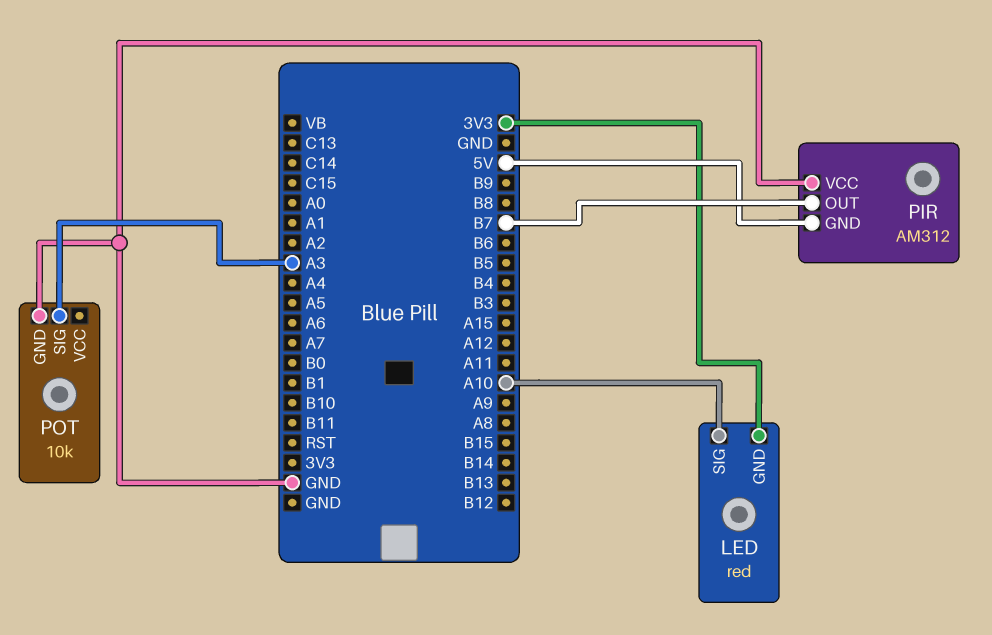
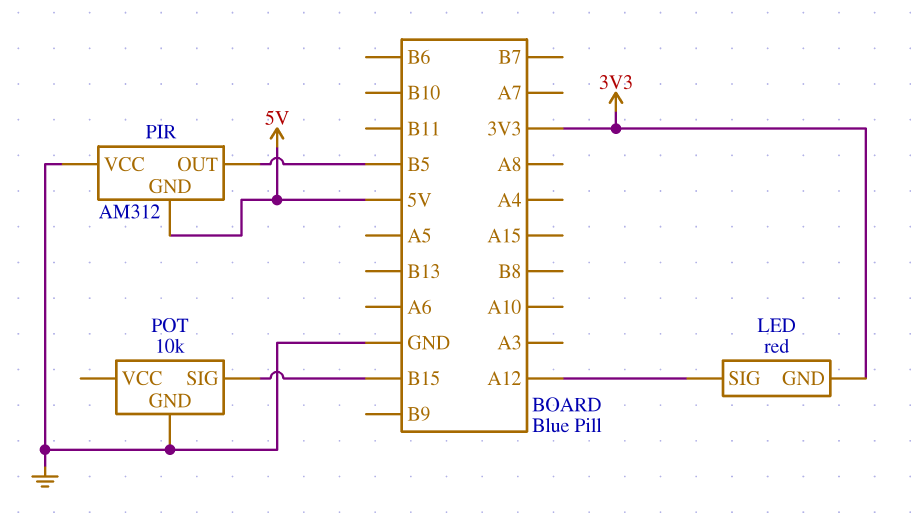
LED pin SIG: A10 -> A12
PIR pin OUT: B7 -> B5
POT pin SIG: A3 -> B15

